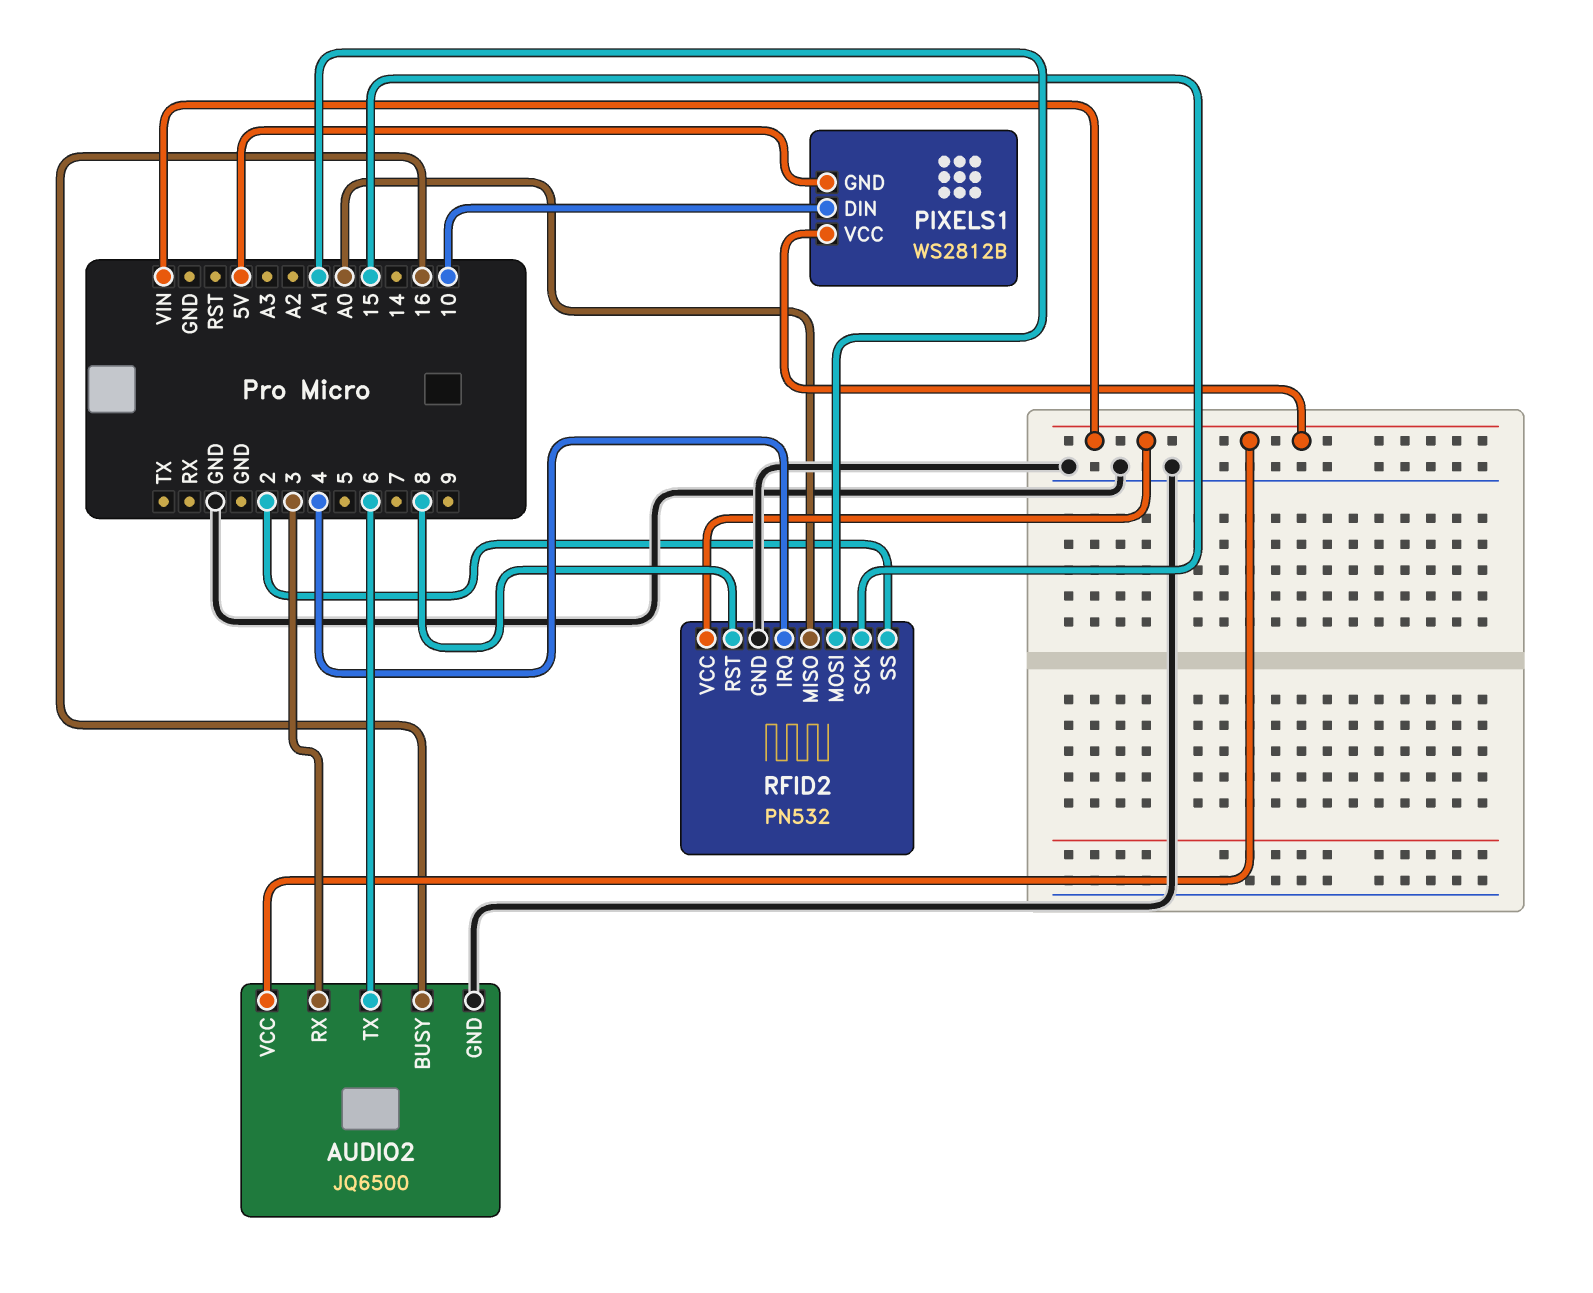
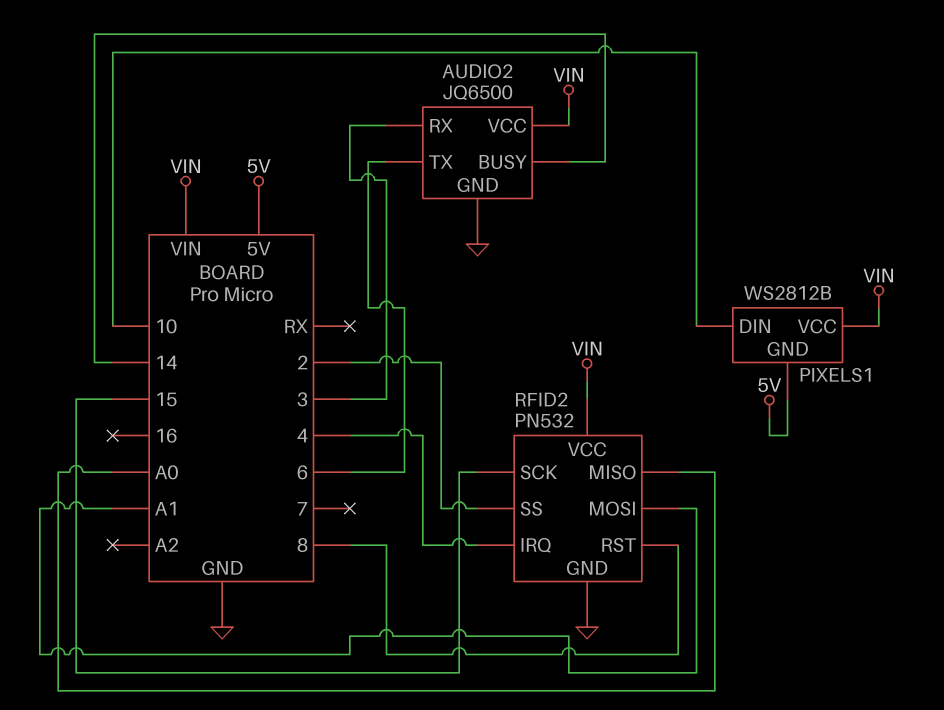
AUDIO2 pin BUSY: 16 -> 14

